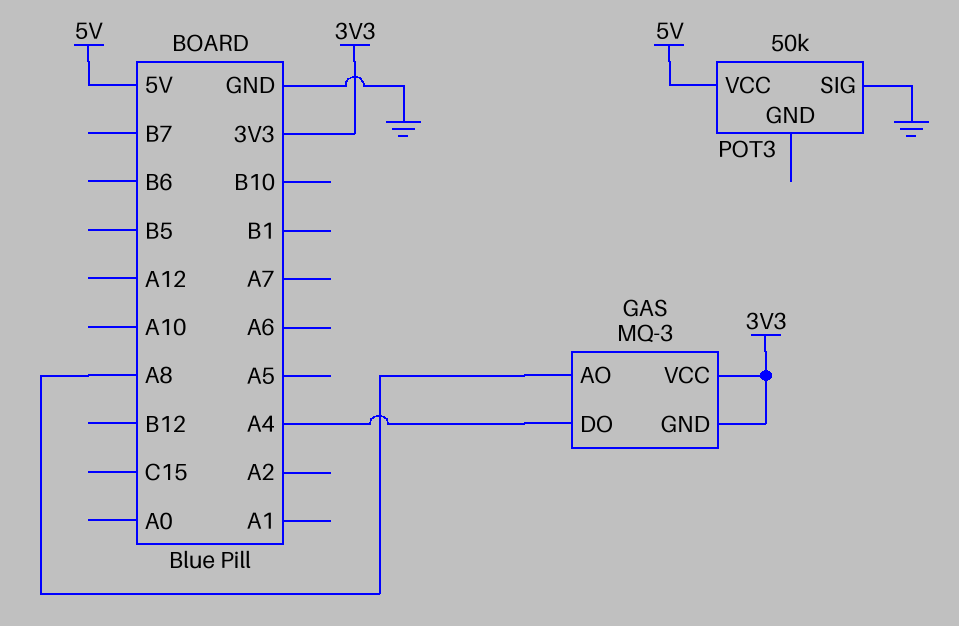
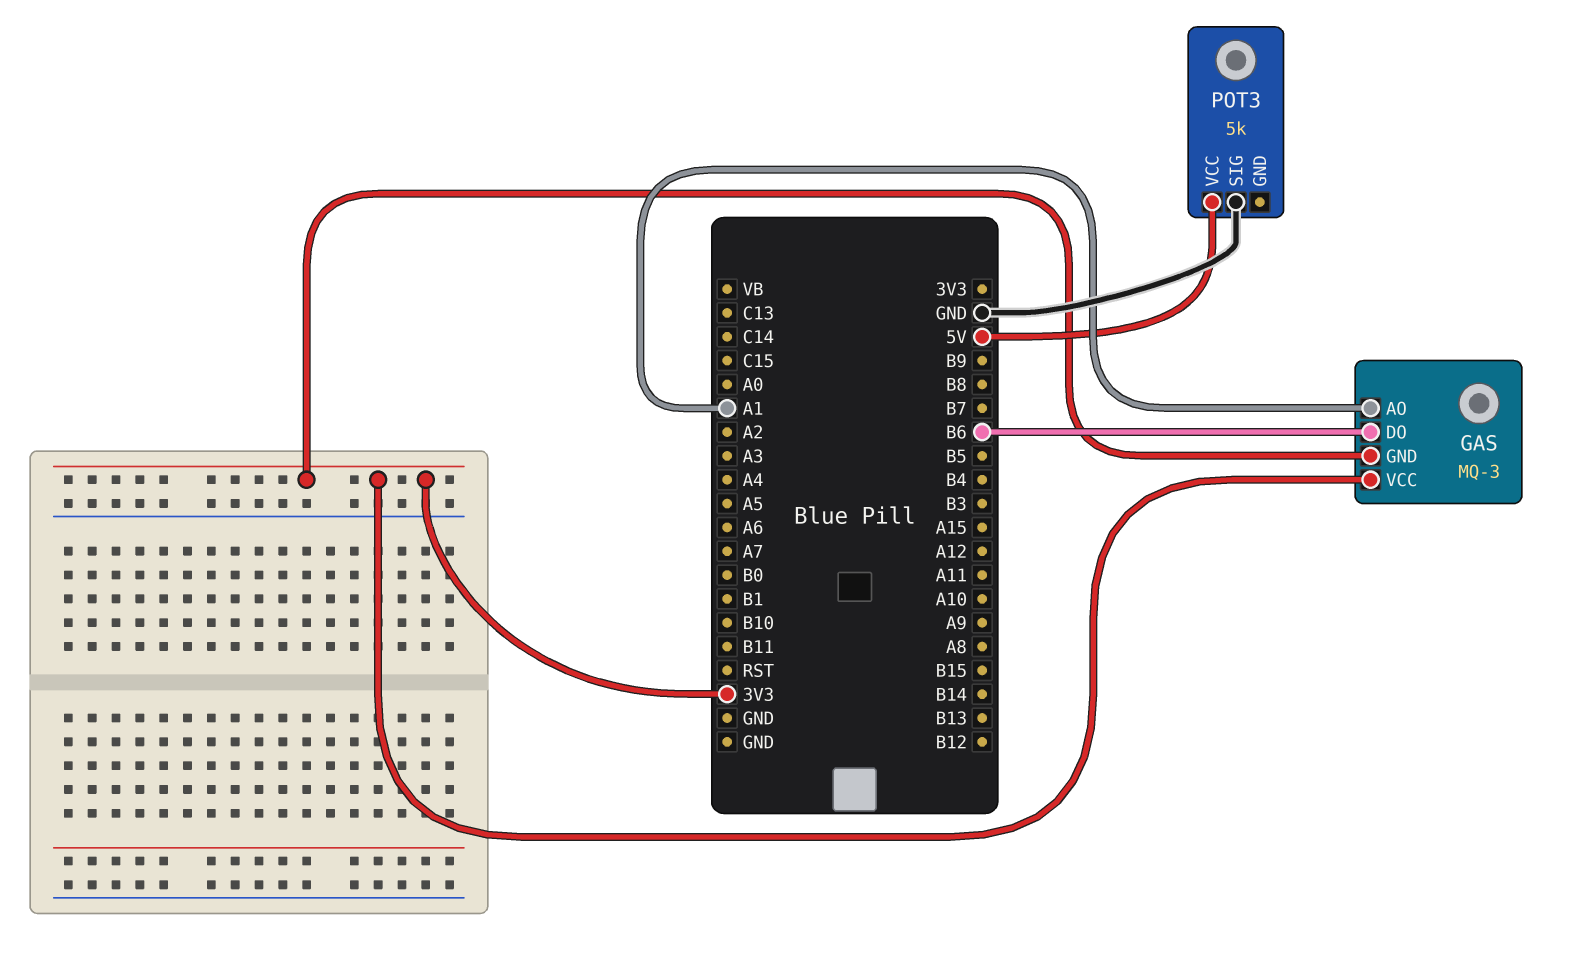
GAS pin AO: A8 -> A1
GAS pin DO: A4 -> B6
POT3: 50k -> 5k

